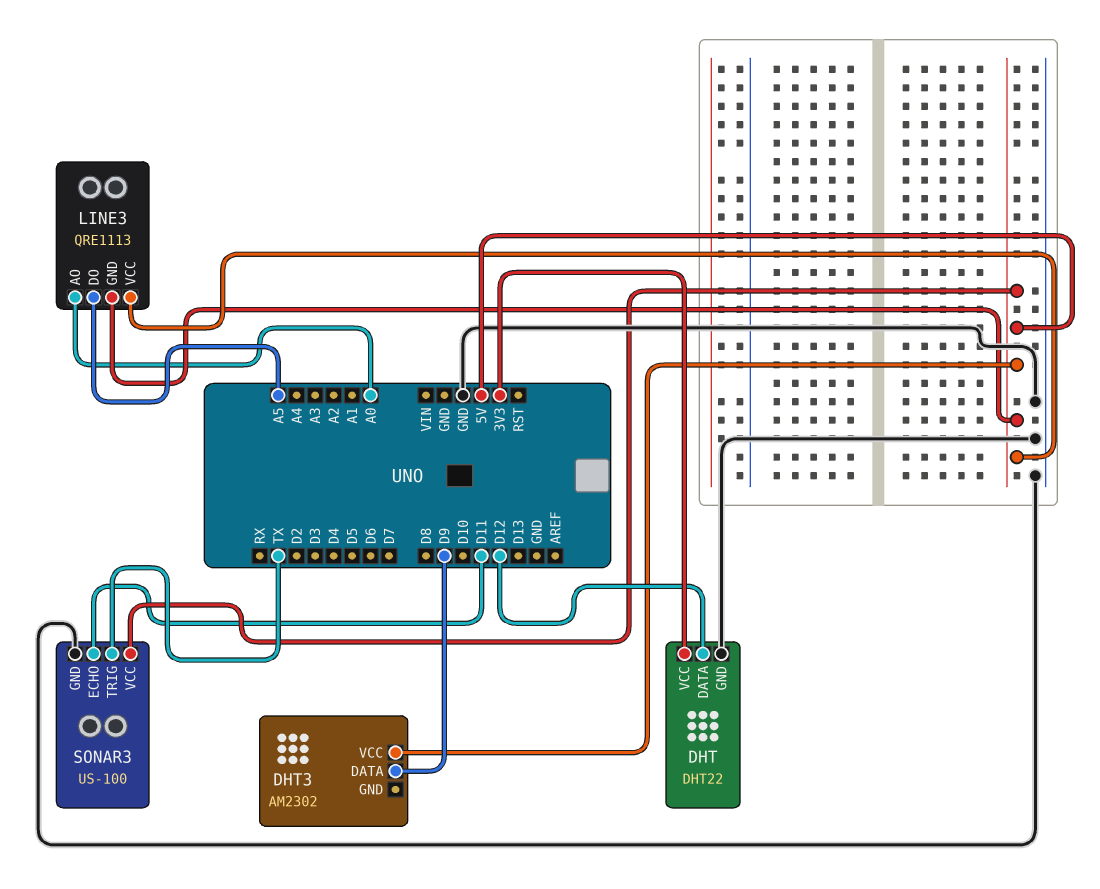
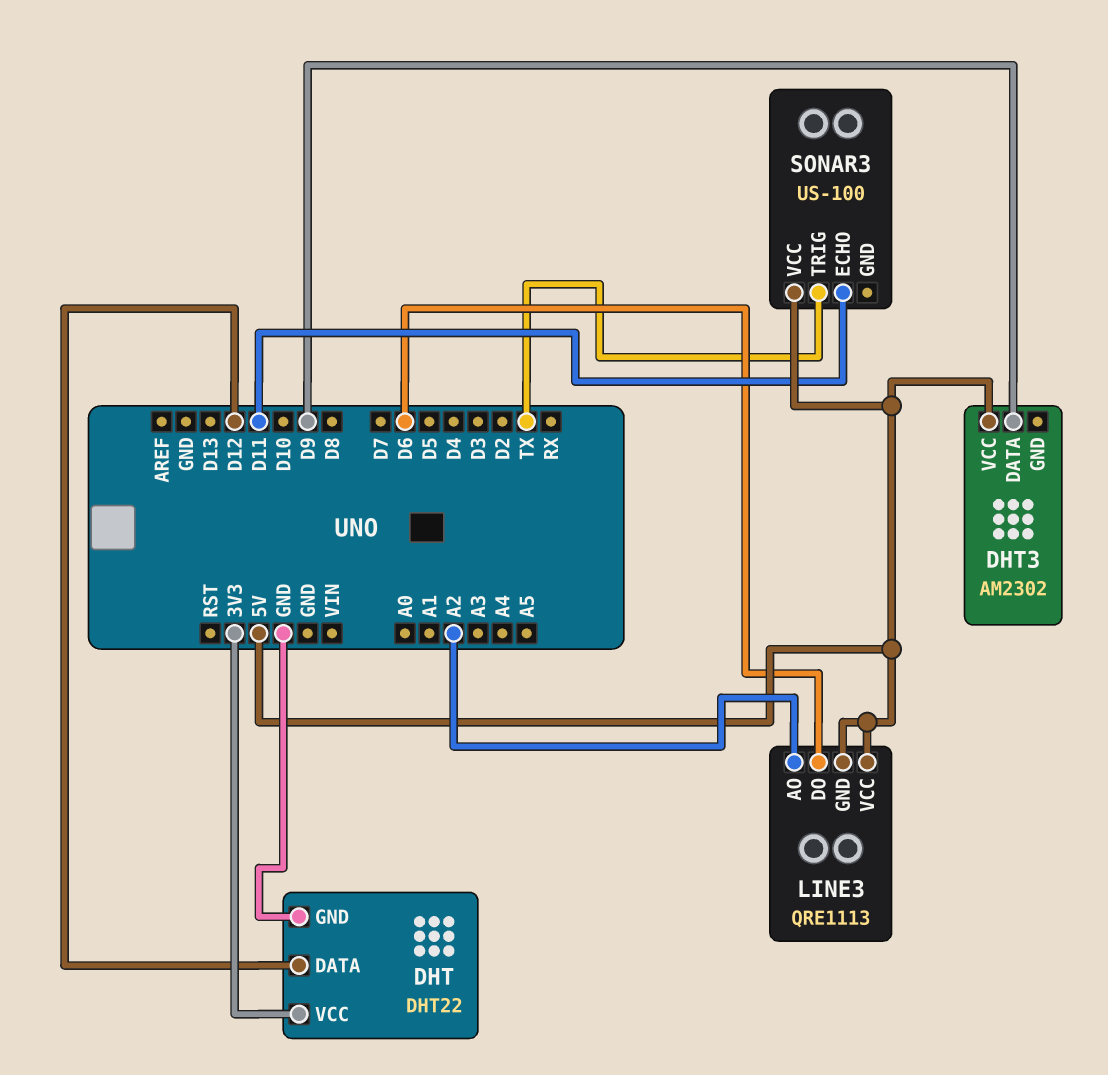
LINE3 pin AO: A0 -> A2
LINE3 pin DO: A5 -> D6
SONAR3 pin GND: GND -> none

